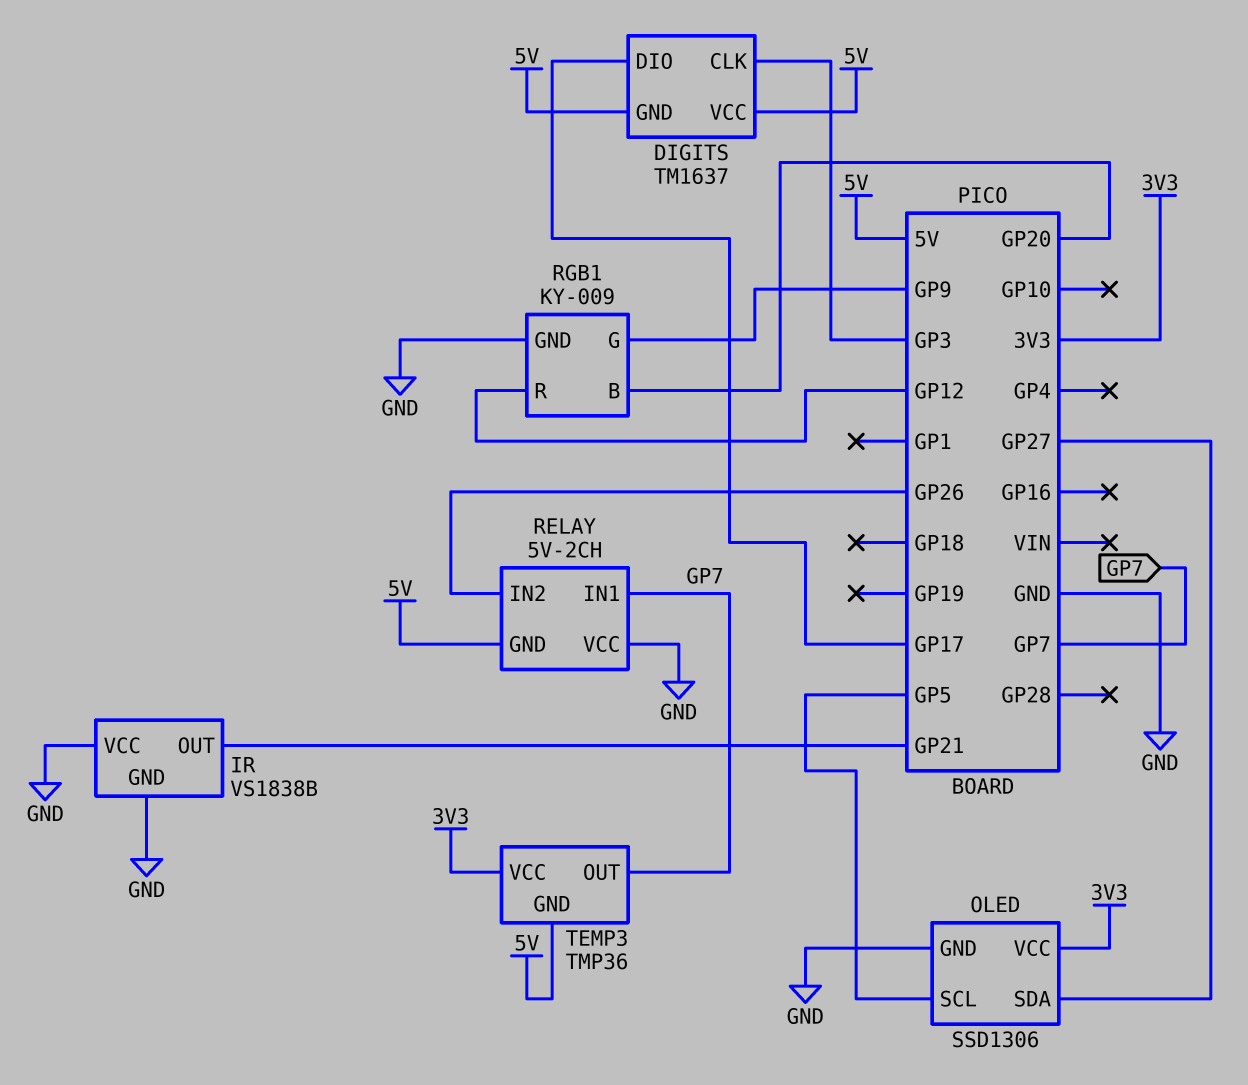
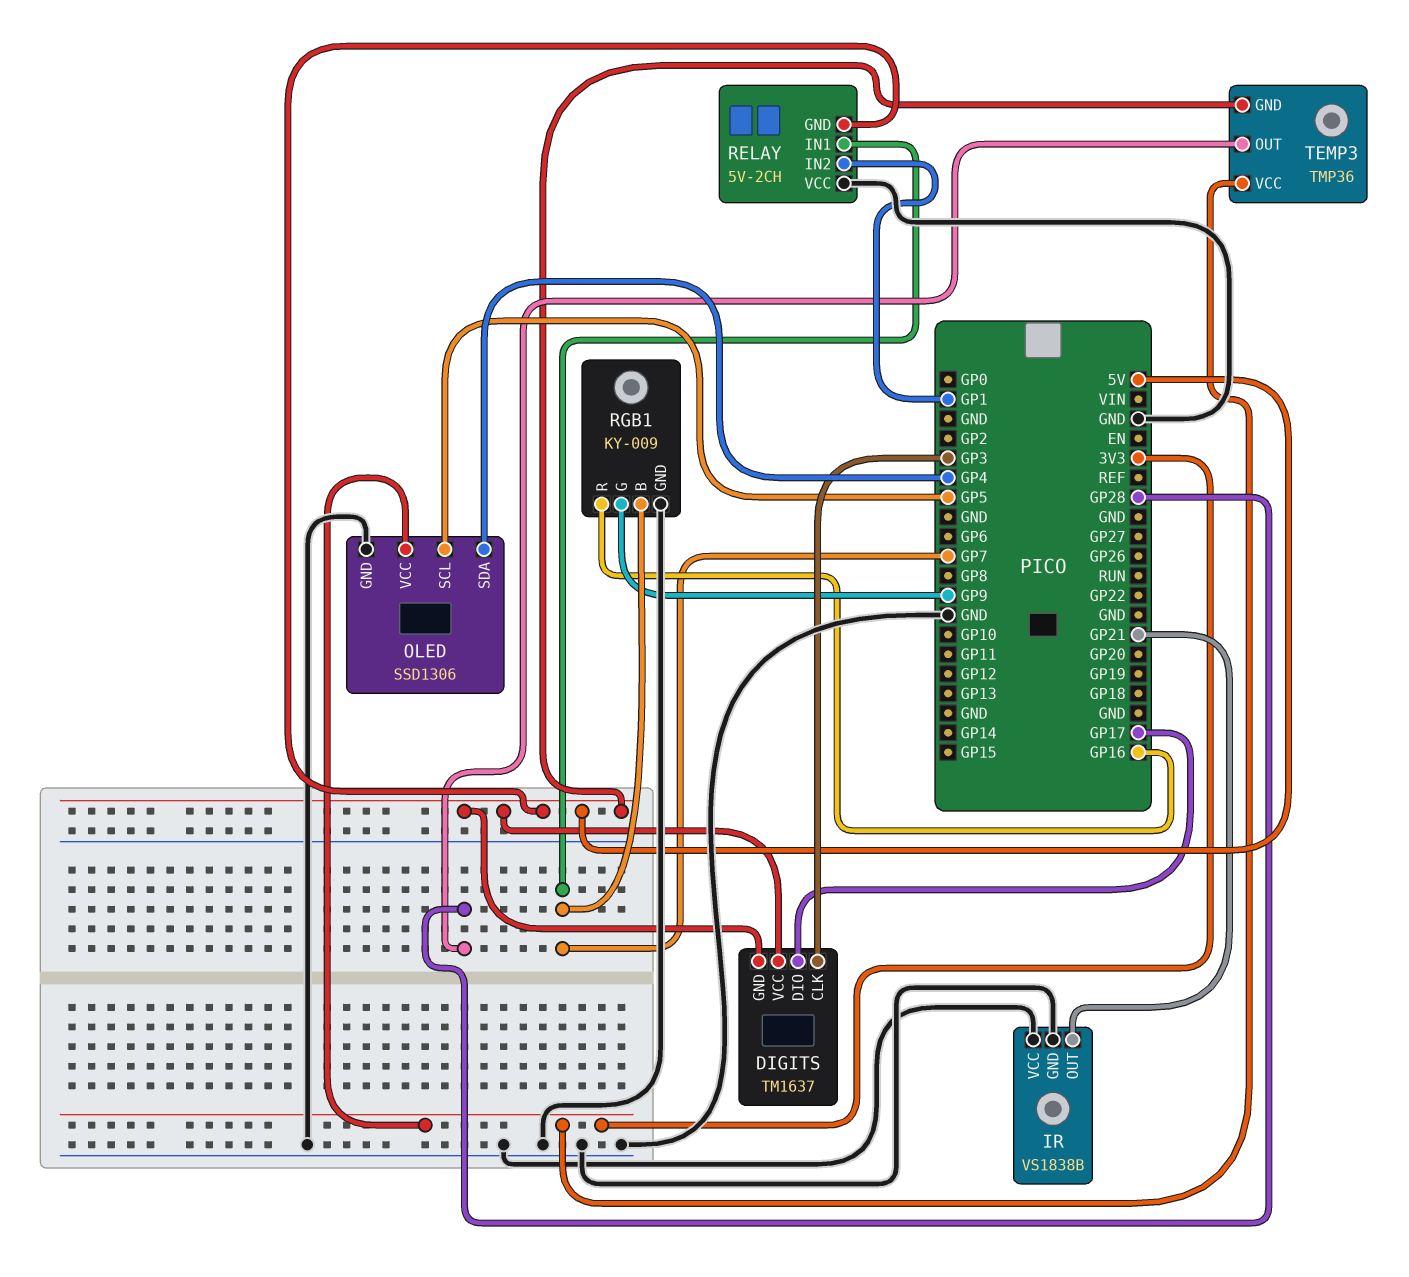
OLED pin SDA: GP27 -> GP4
RELAY pin IN2: GP26 -> GP1
RGB1 pin B: GP20 -> GP7
RGB1 pin R: GP12 -> GP16
TEMP3 pin OUT: GP7 -> GP28

